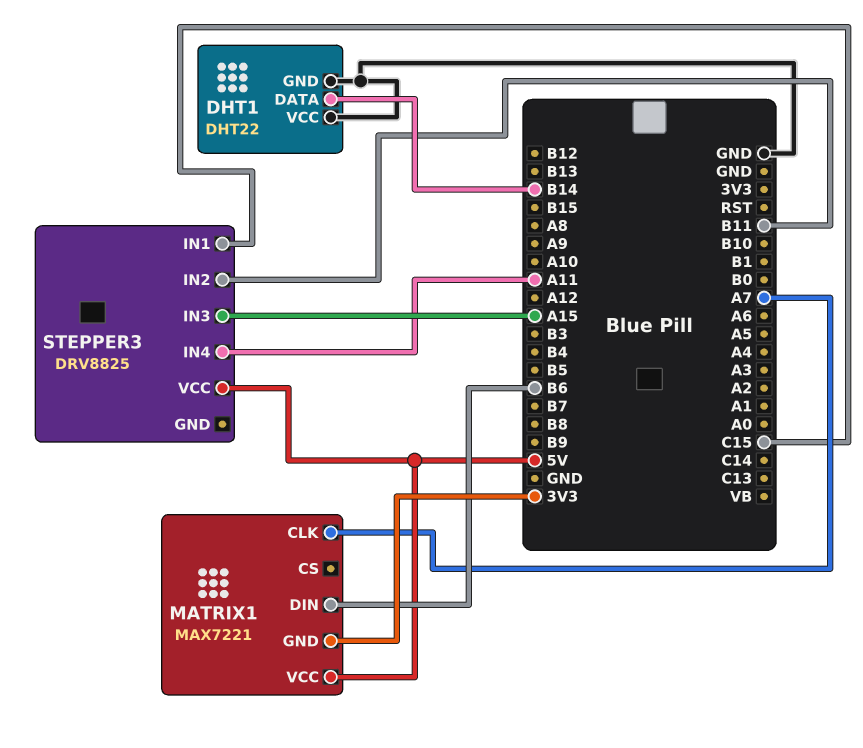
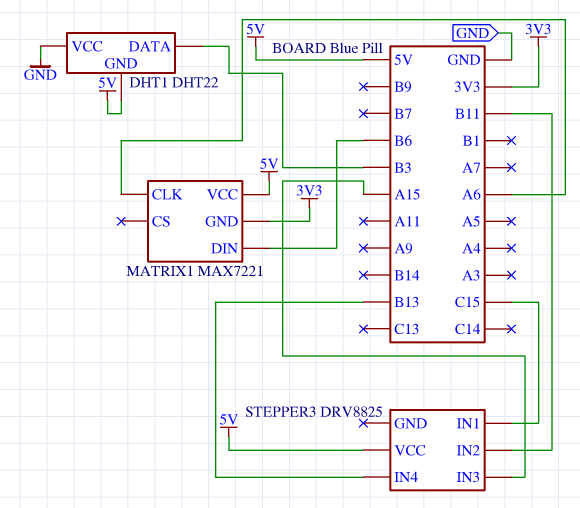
DHT1 pin DATA: B14 -> B3
DHT1 pin GND: GND -> 5V
MATRIX1 pin CLK: A7 -> A6
STEPPER3 pin IN4: A11 -> B13

